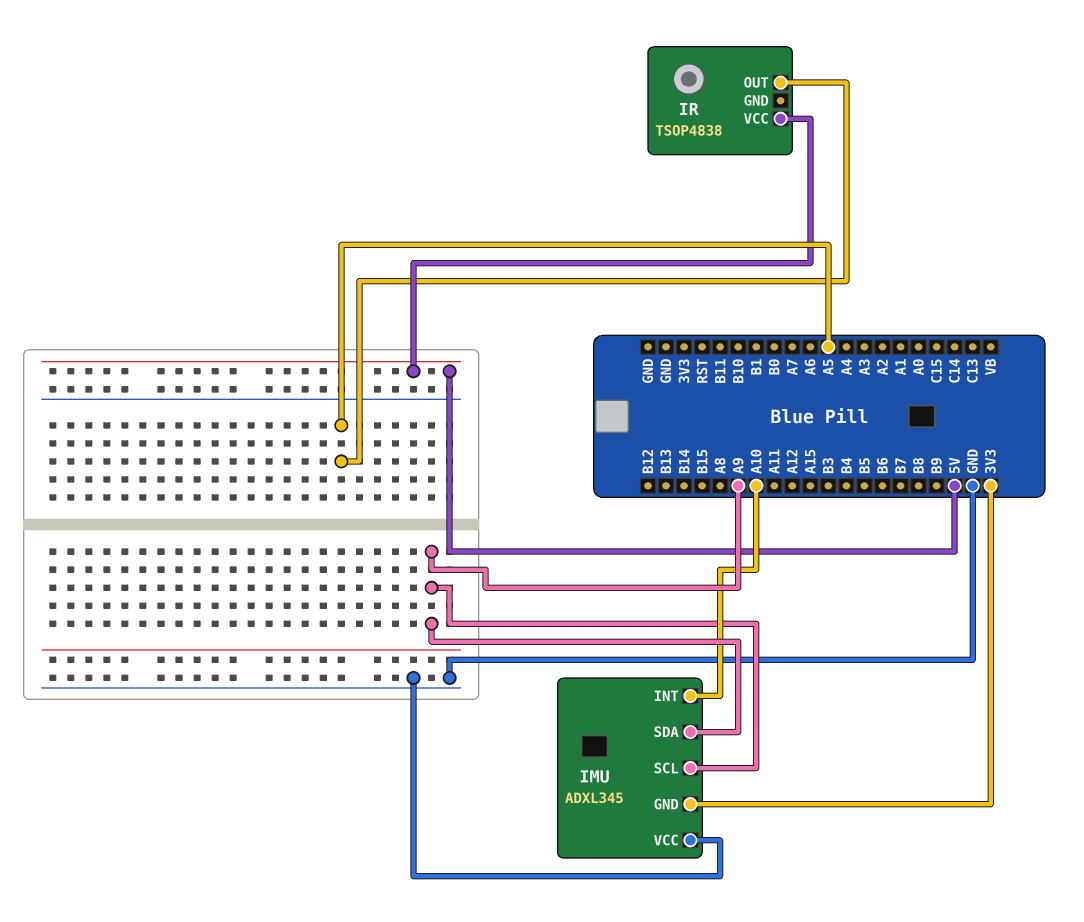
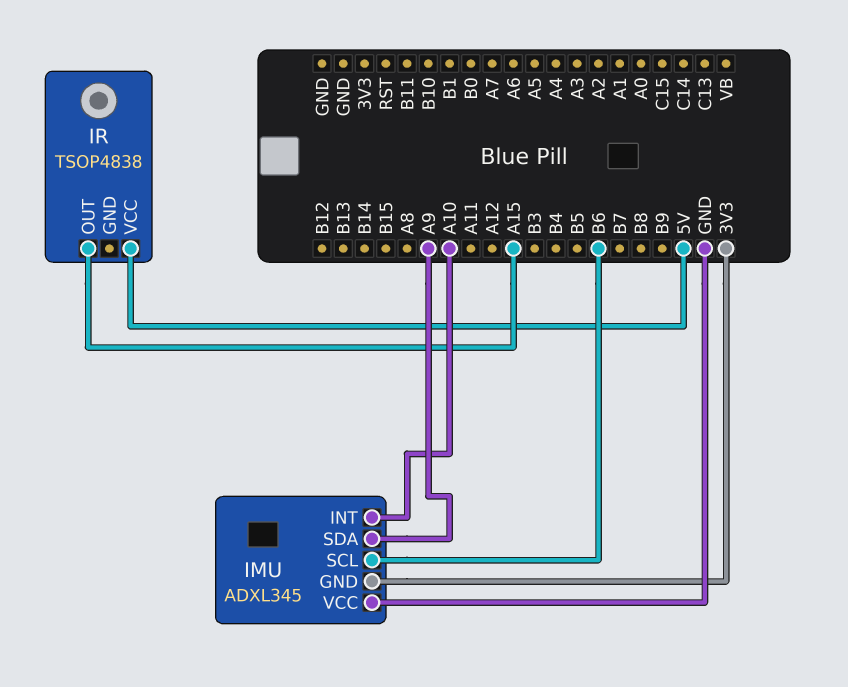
IMU pin SCL: A9 -> B6
IR pin OUT: A5 -> A15

